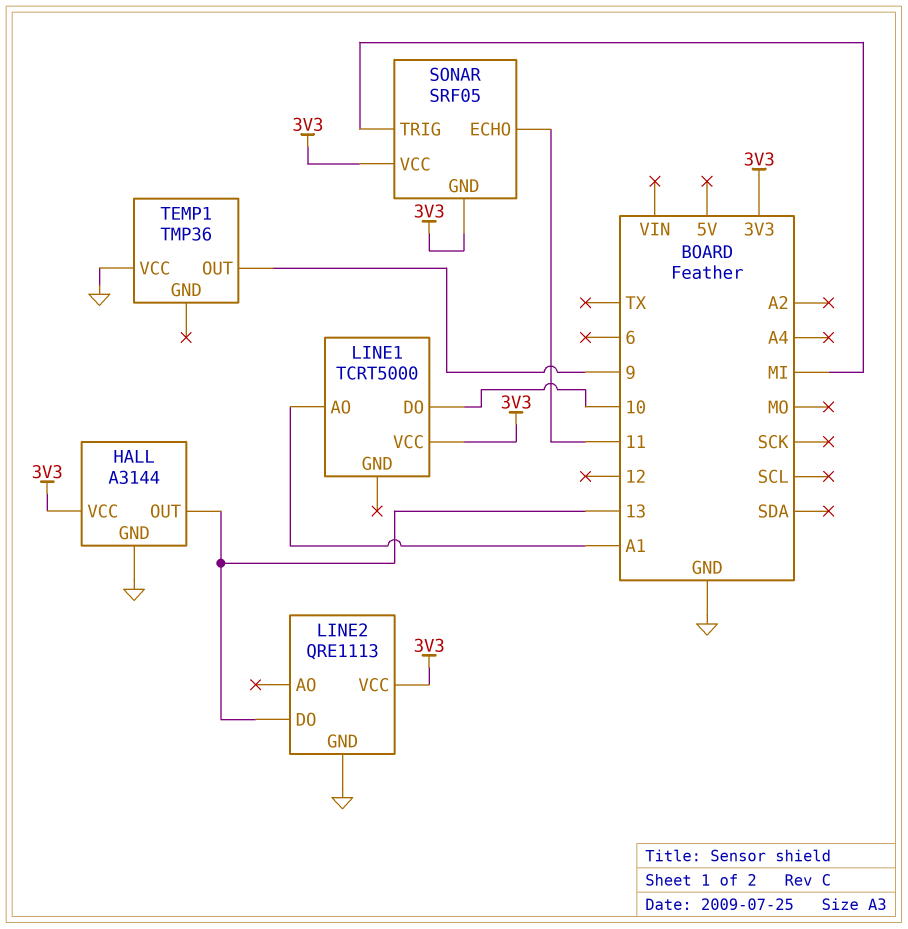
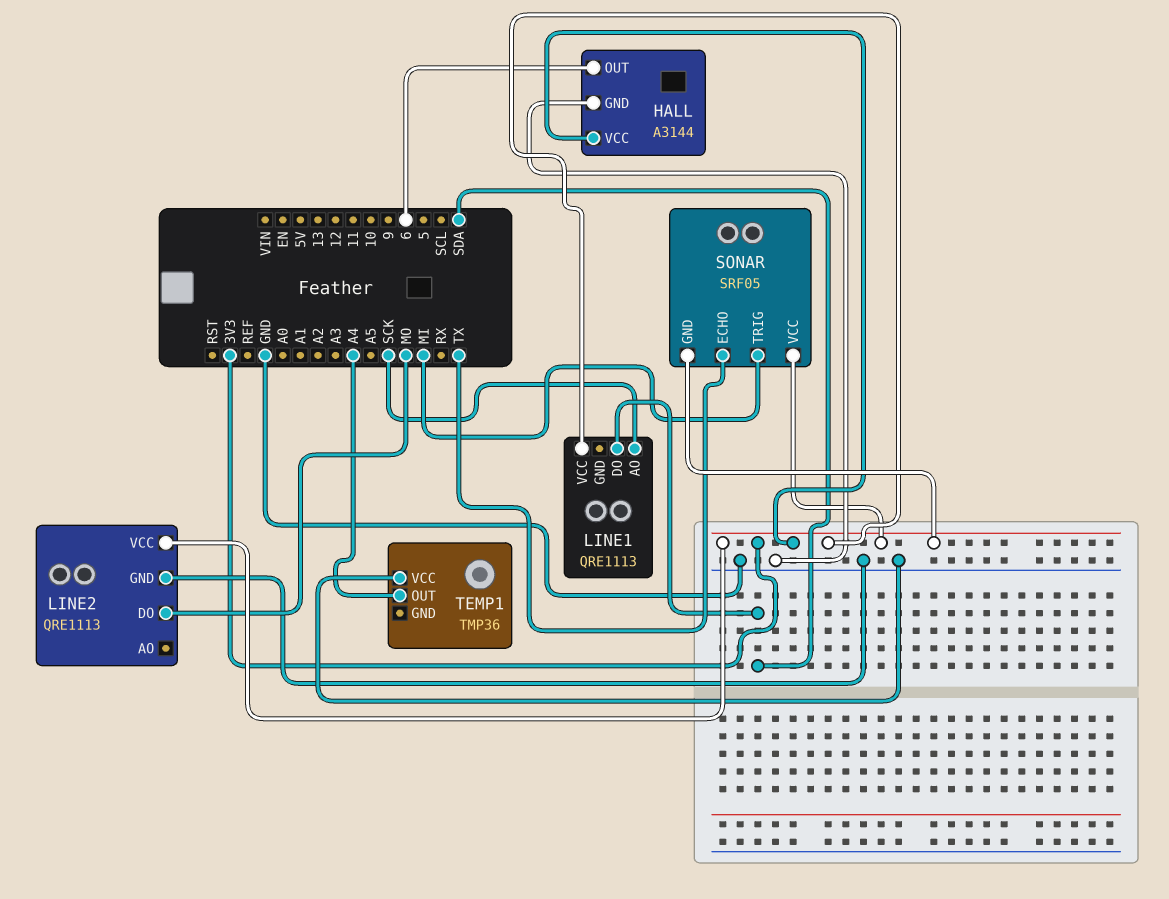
HALL pin OUT: 13 -> 6
LINE1: TCRT5000 -> QRE1113
LINE1 pin AO: A1 -> SCK
LINE1 pin DO: 10 -> SDA
LINE2 pin DO: 13 -> MO
SONAR pin ECHO: 11 -> TX
TEMP1 pin OUT: 9 -> A4

